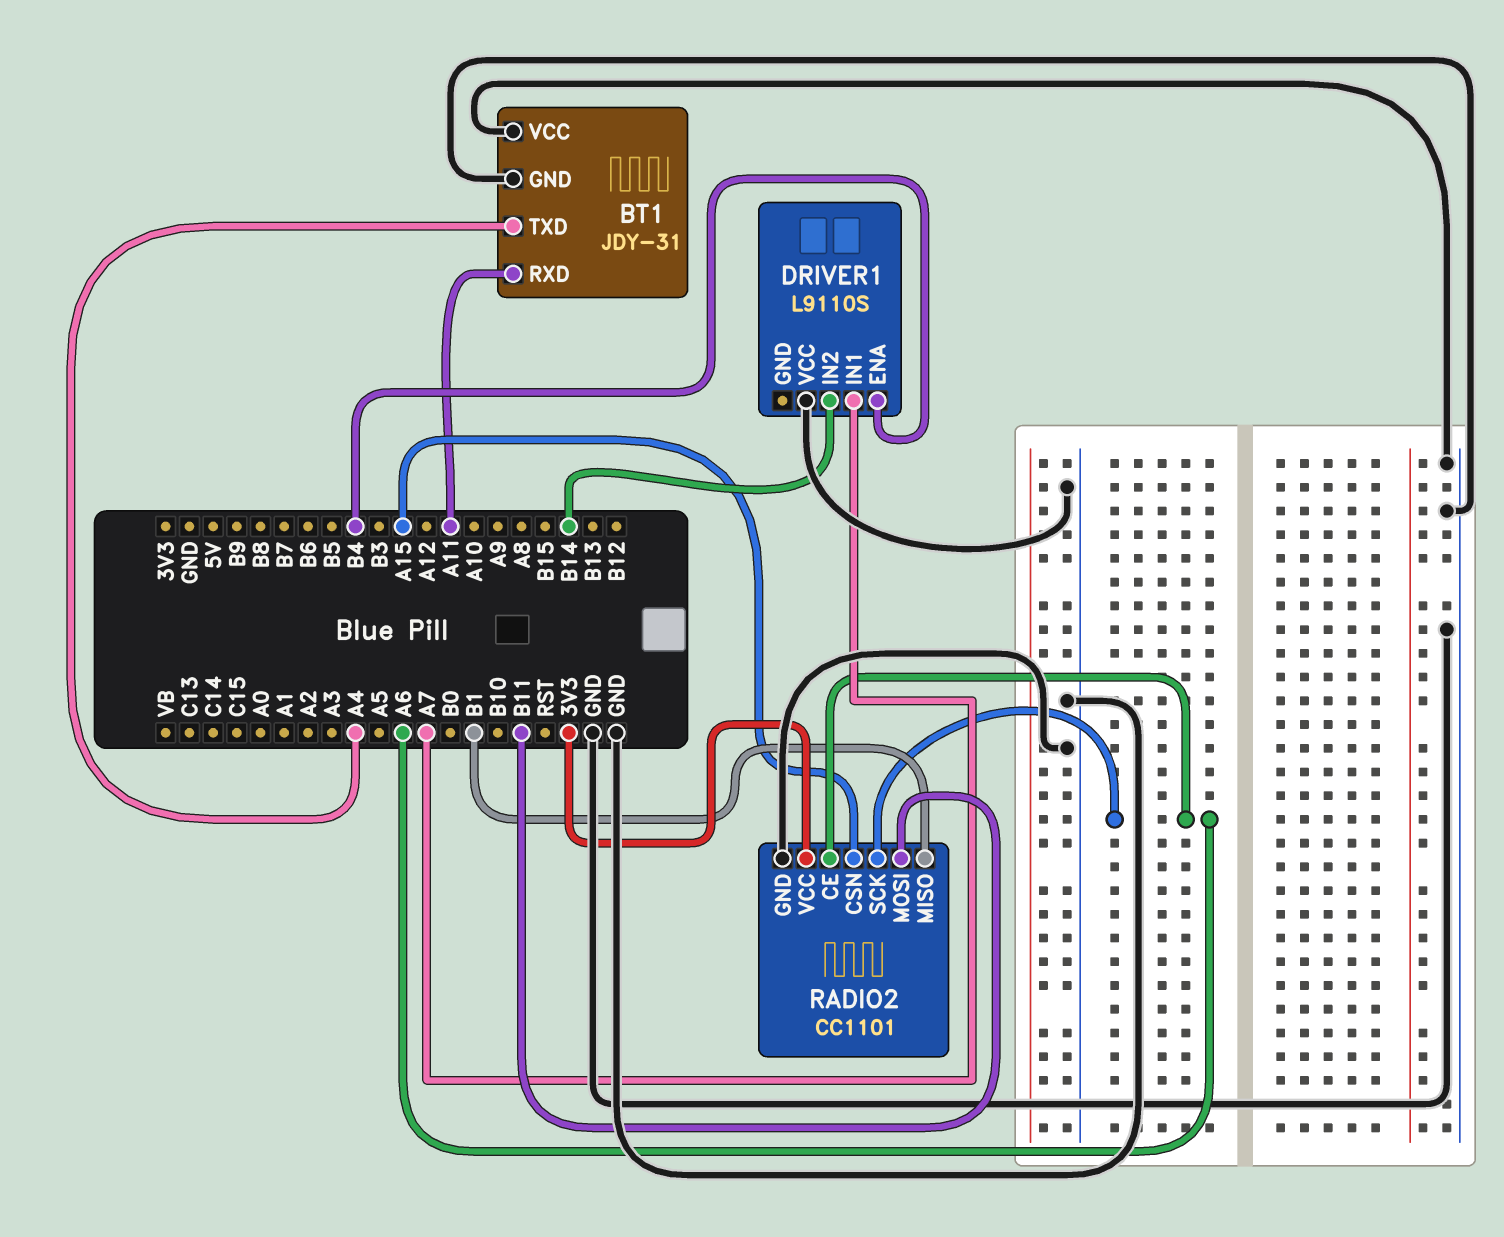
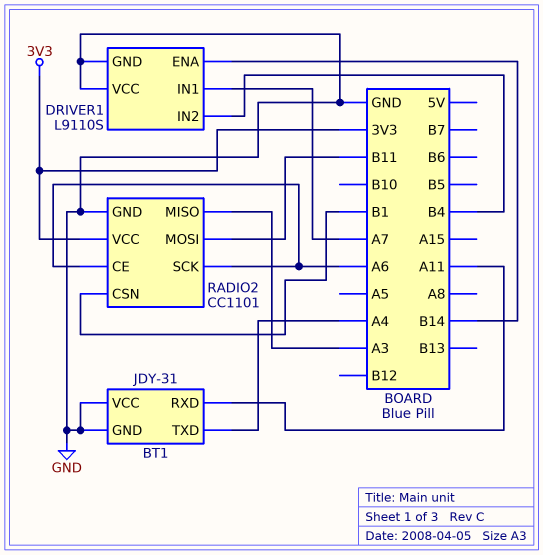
DRIVER1 pin ENA: B4 -> B14
DRIVER1 pin GND: none -> GND
DRIVER1 pin IN2: B14 -> B4
RADIO2 pin CSN: A15 -> B1
RADIO2 pin MISO: B1 -> A3

